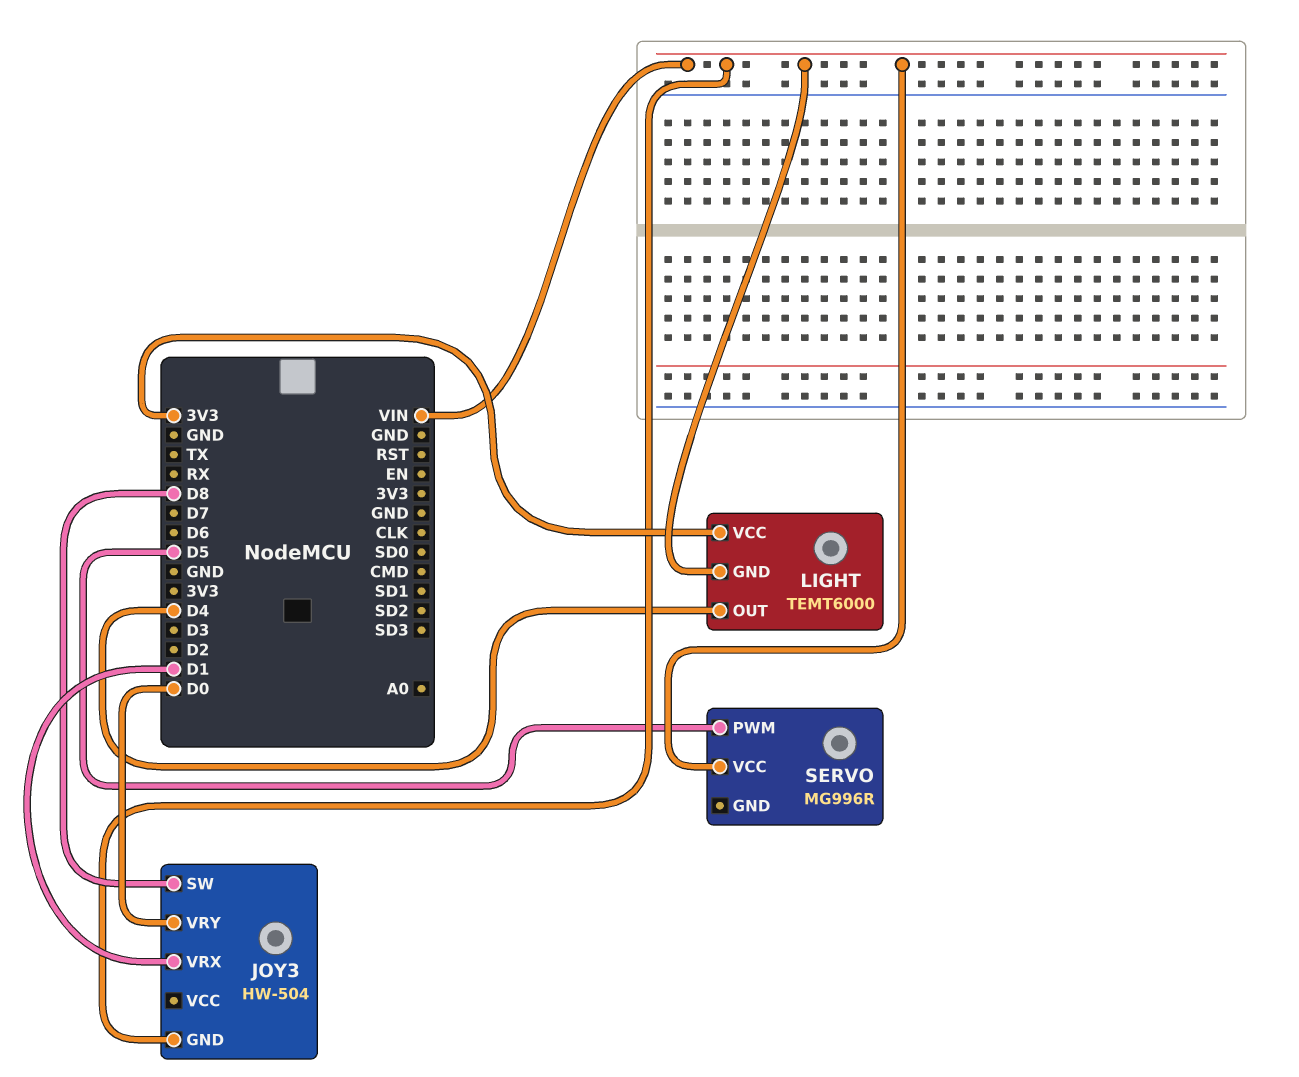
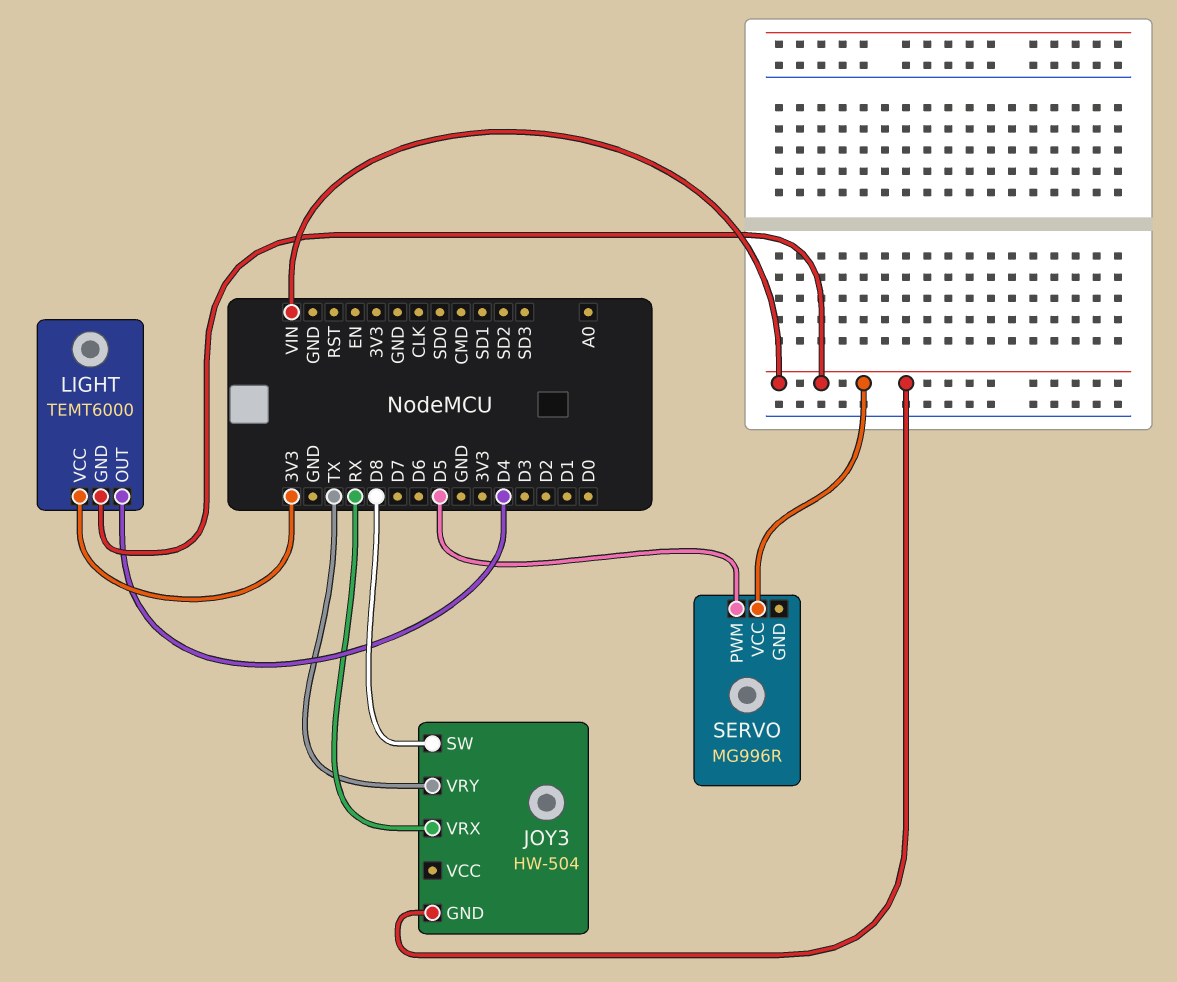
JOY3 pin VRX: D1 -> RX
JOY3 pin VRY: D0 -> TX

